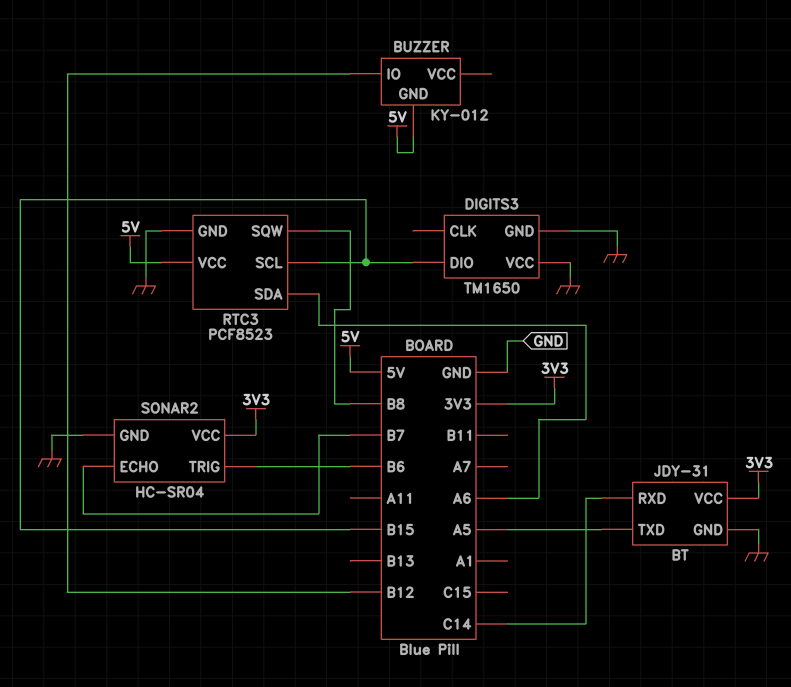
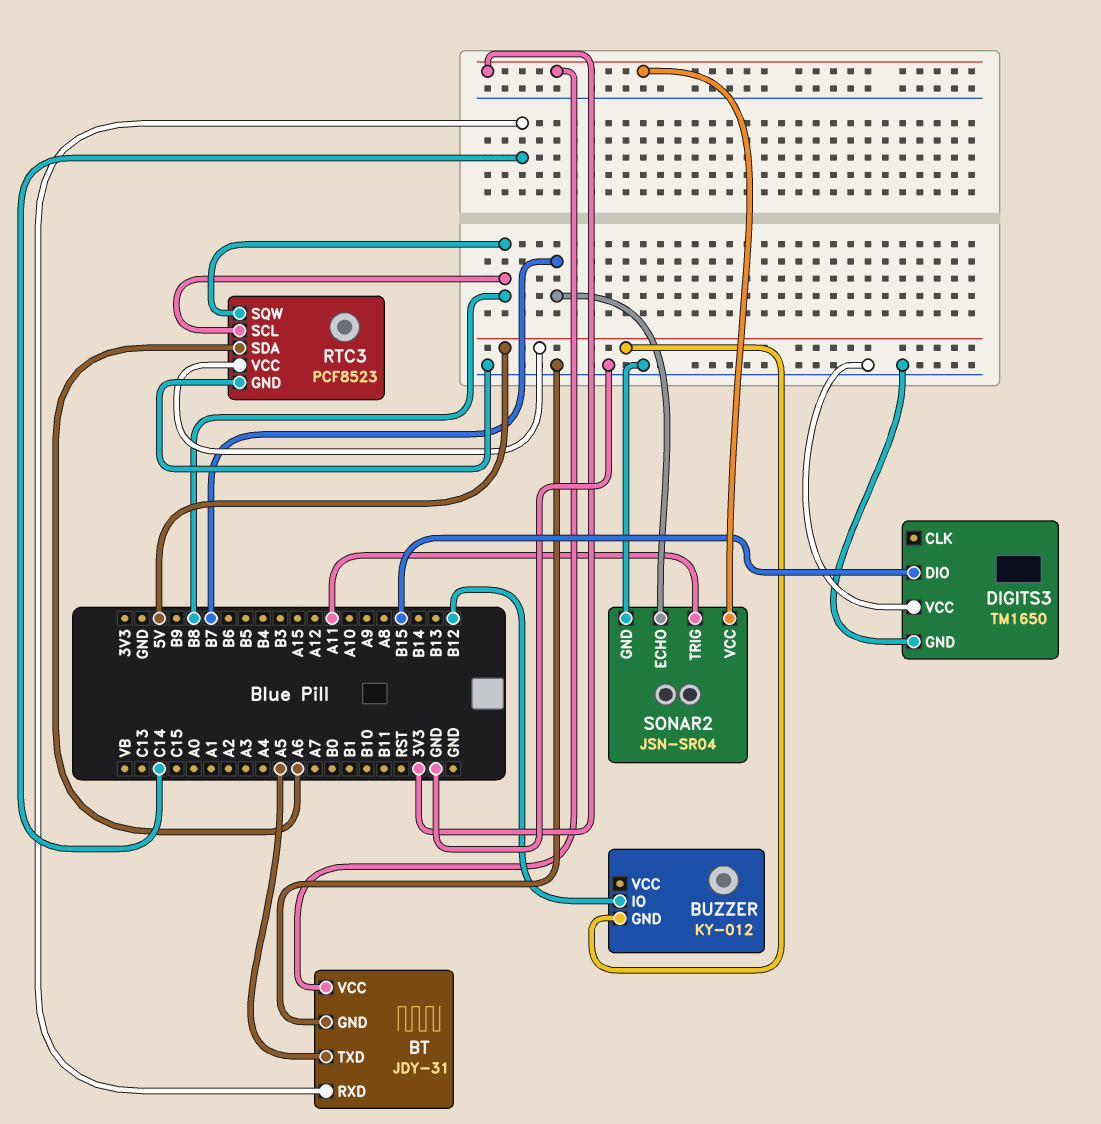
RTC3 pin SCL: B15 -> B8
SONAR2: HC-SR04 -> JSN-SR04
SONAR2 pin TRIG: B6 -> A11

